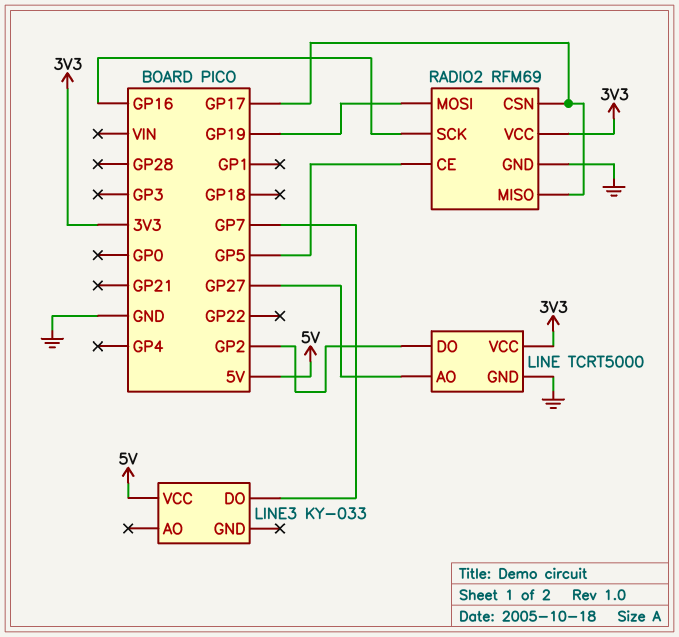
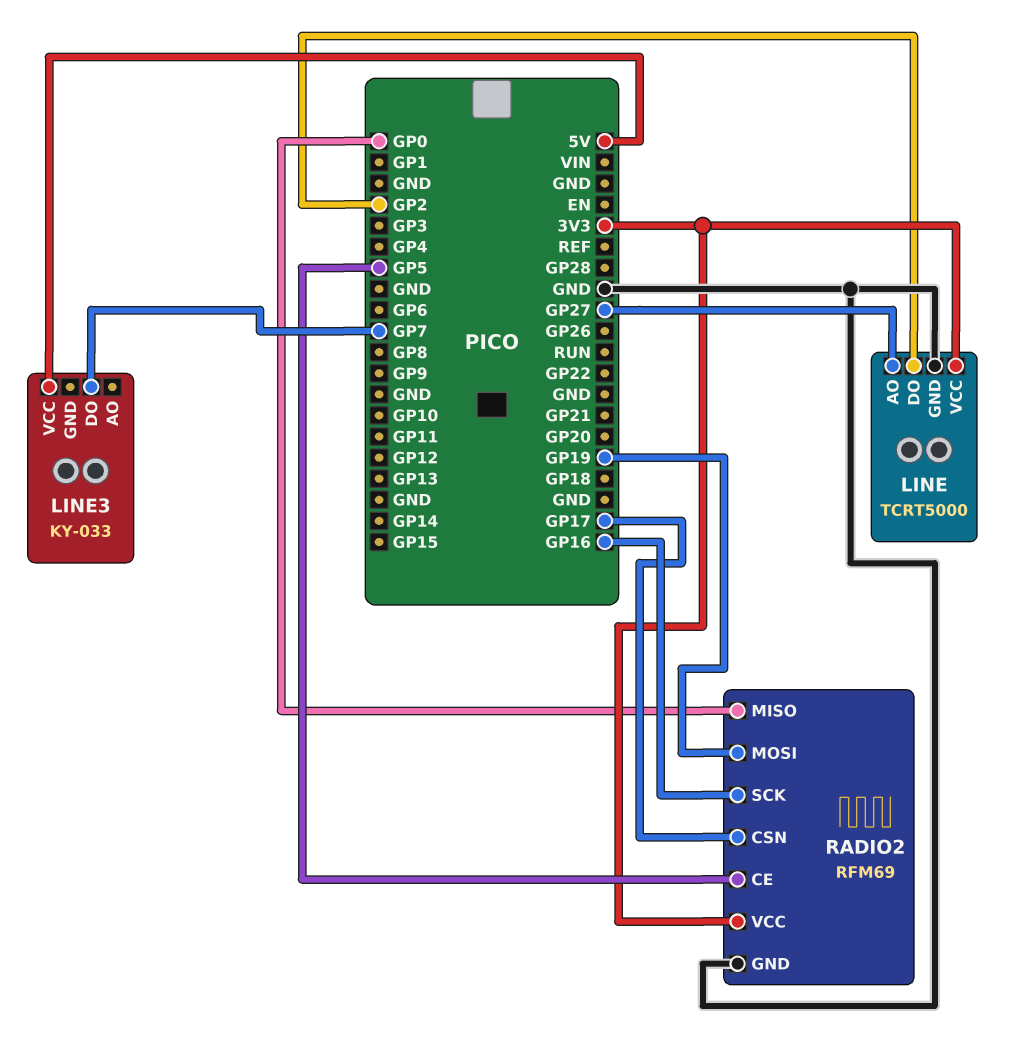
RADIO2 pin MISO: GP17 -> GP0

